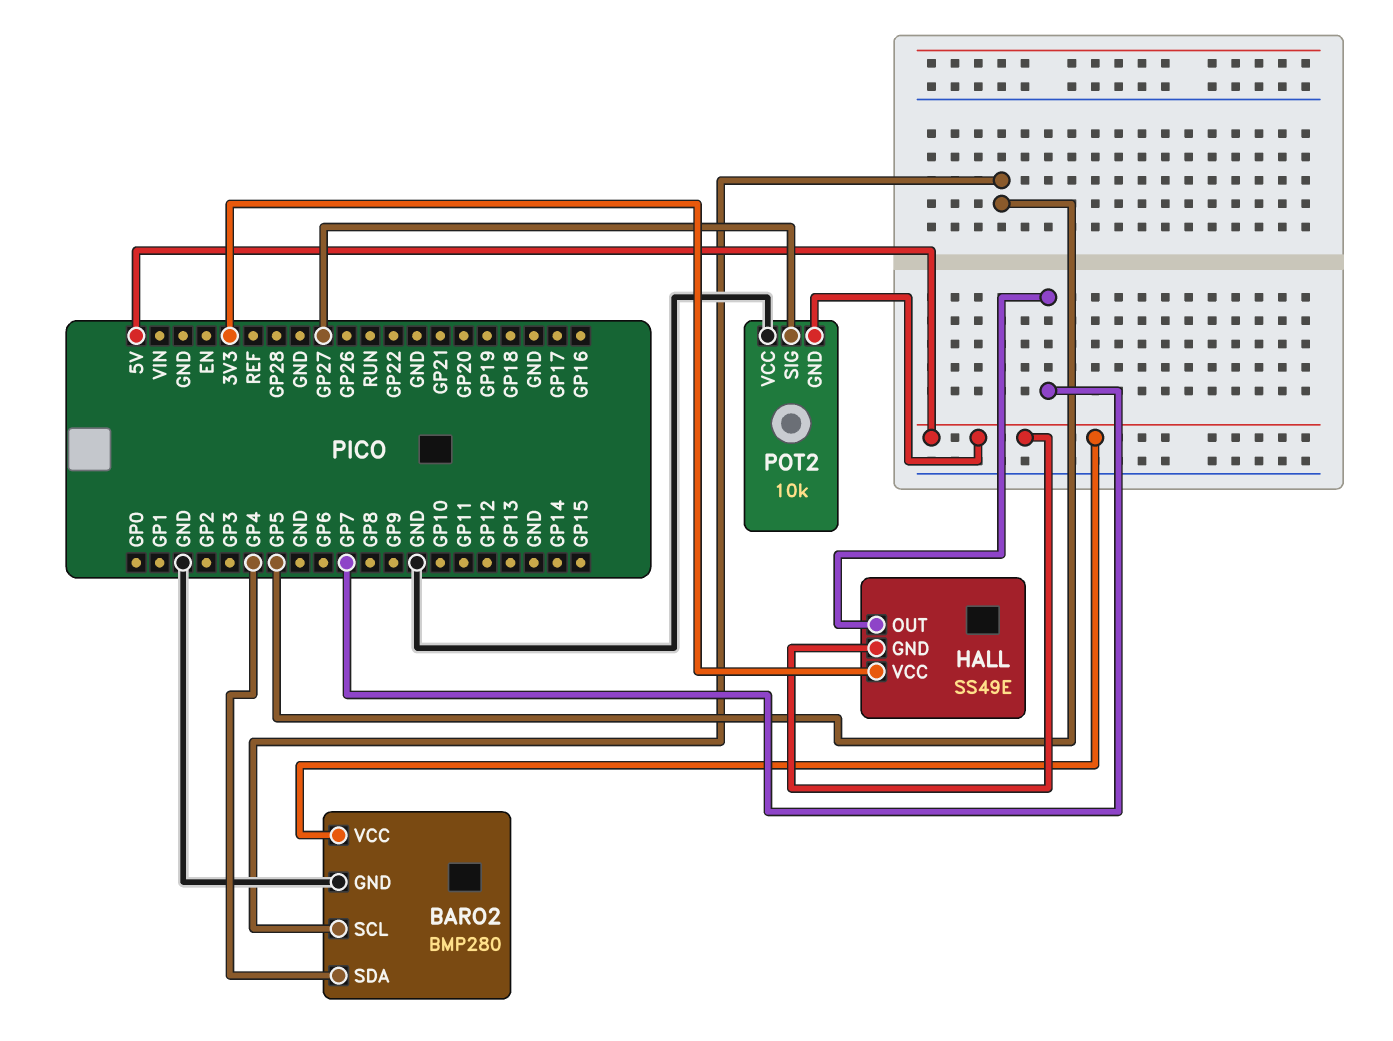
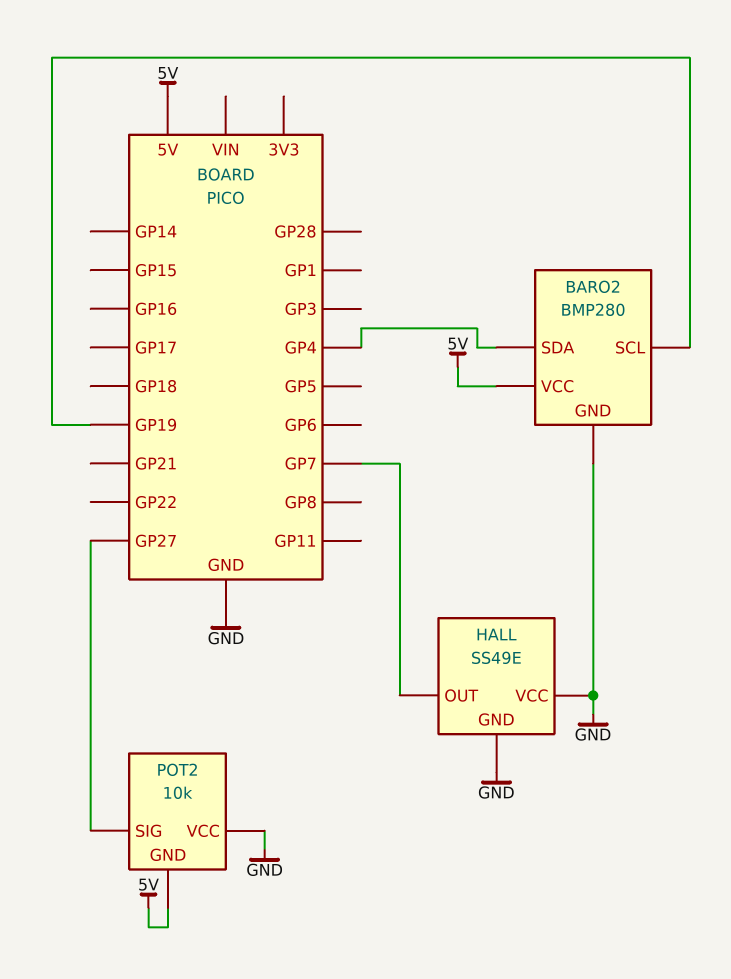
BARO2 pin SCL: GP5 -> GP19
HALL pin GND: 5V -> GND
HALL pin VCC: 3V3 -> GND

